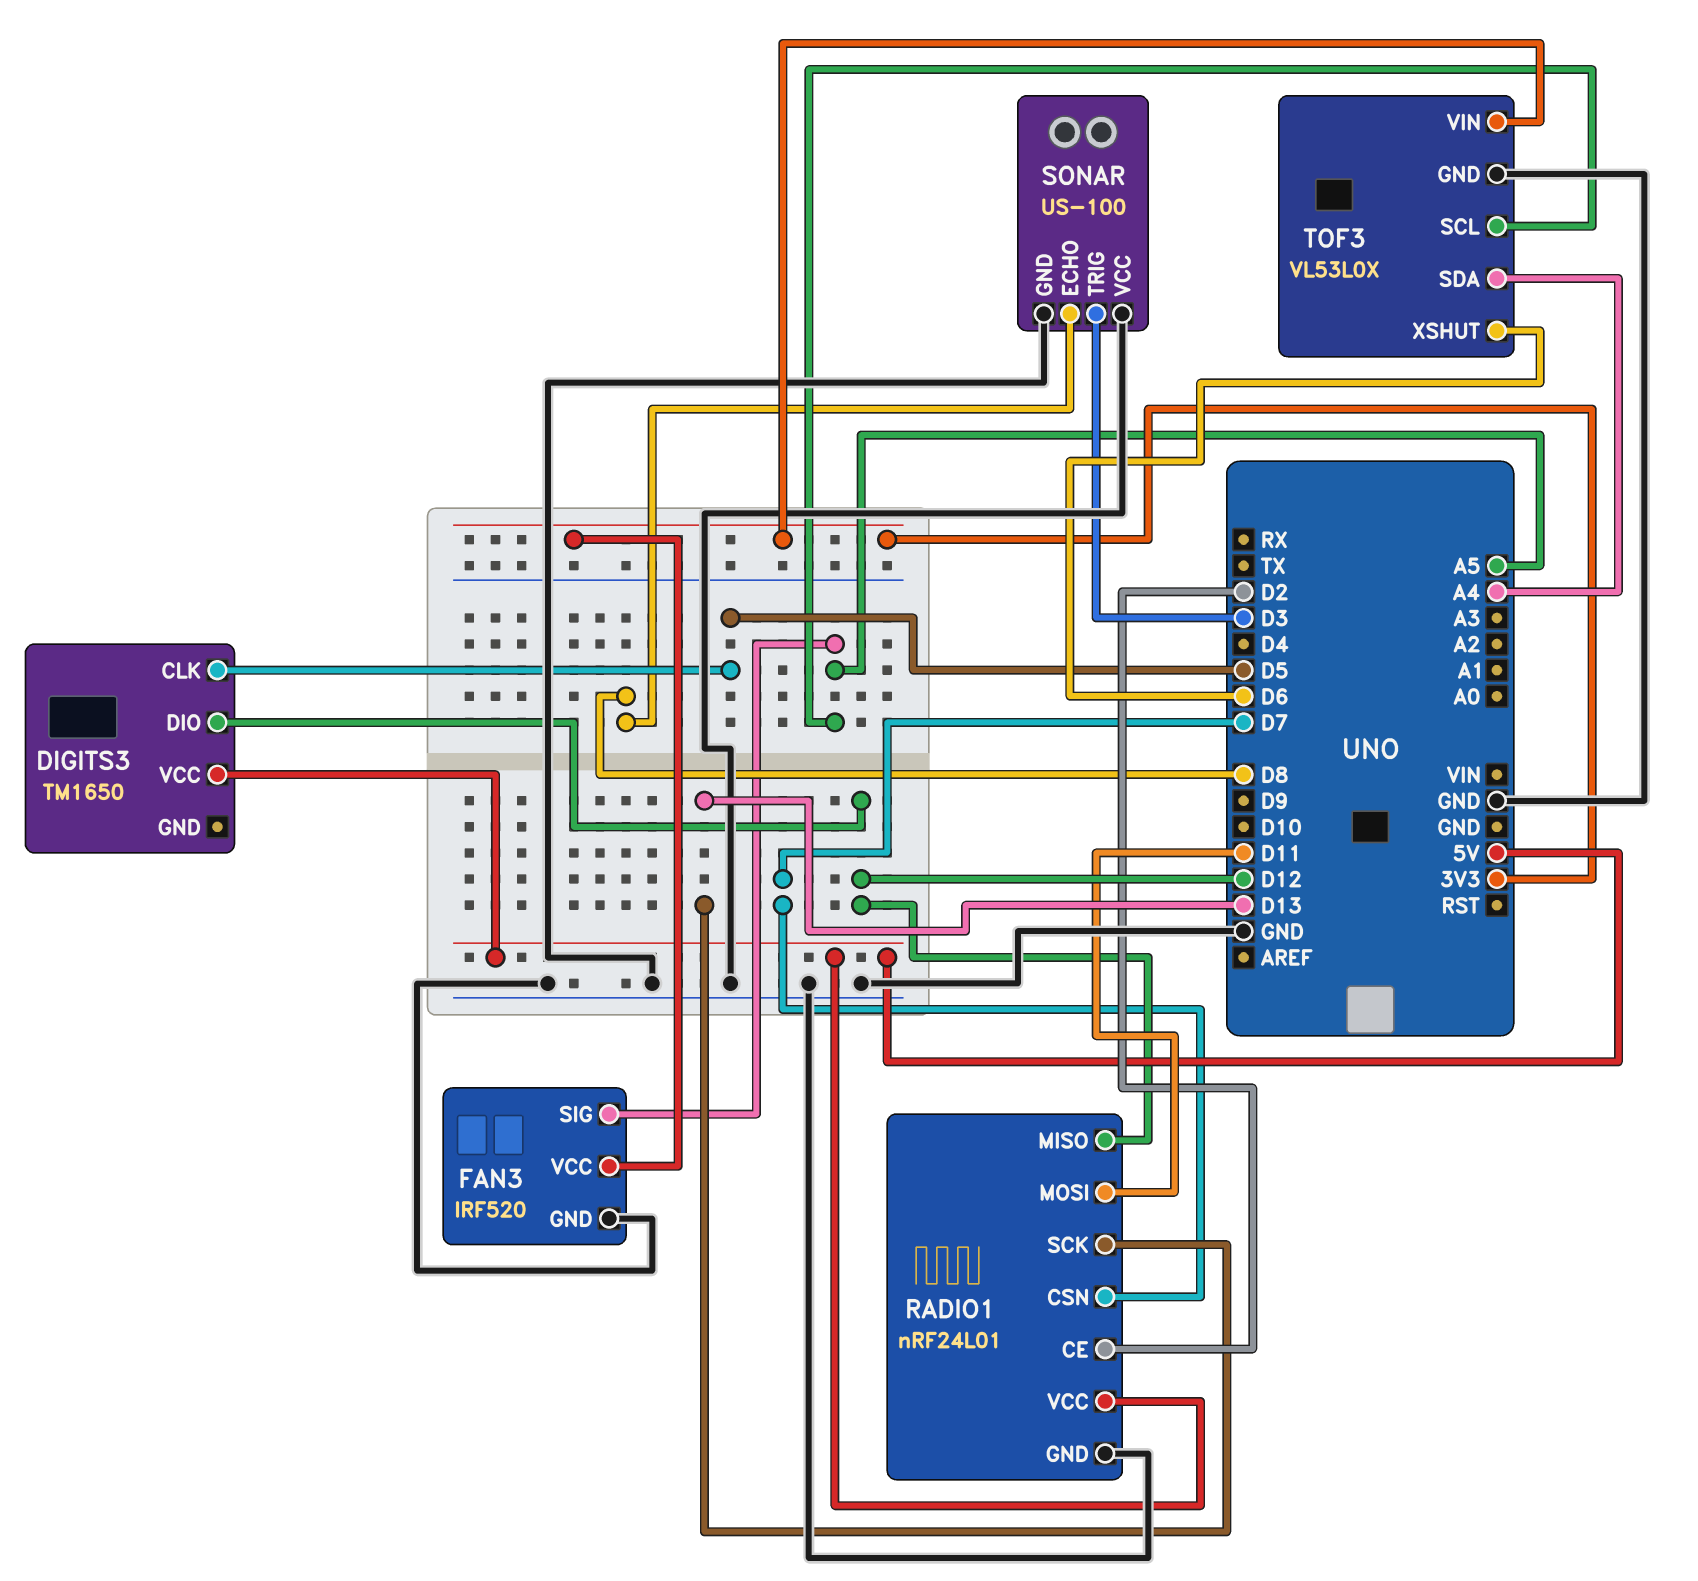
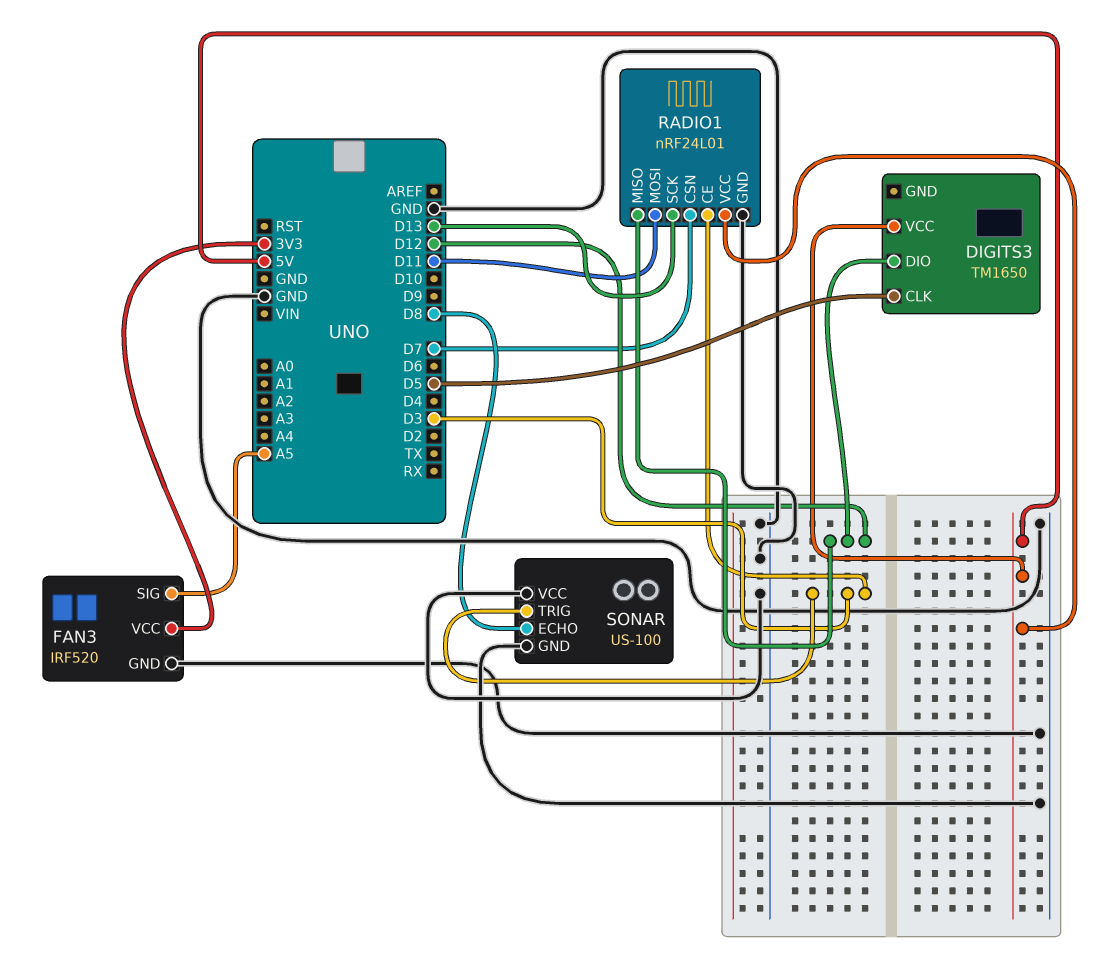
RADIO1 pin CE: D2 -> D3
TOF3: VL53L0X -> none
TOF3 pin GND: GND -> none
TOF3 pin SCL: A5 -> none
TOF3 pin SDA: A4 -> none
TOF3 pin VIN: 3V3 -> none
TOF3 pin XSHUT: D6 -> none

